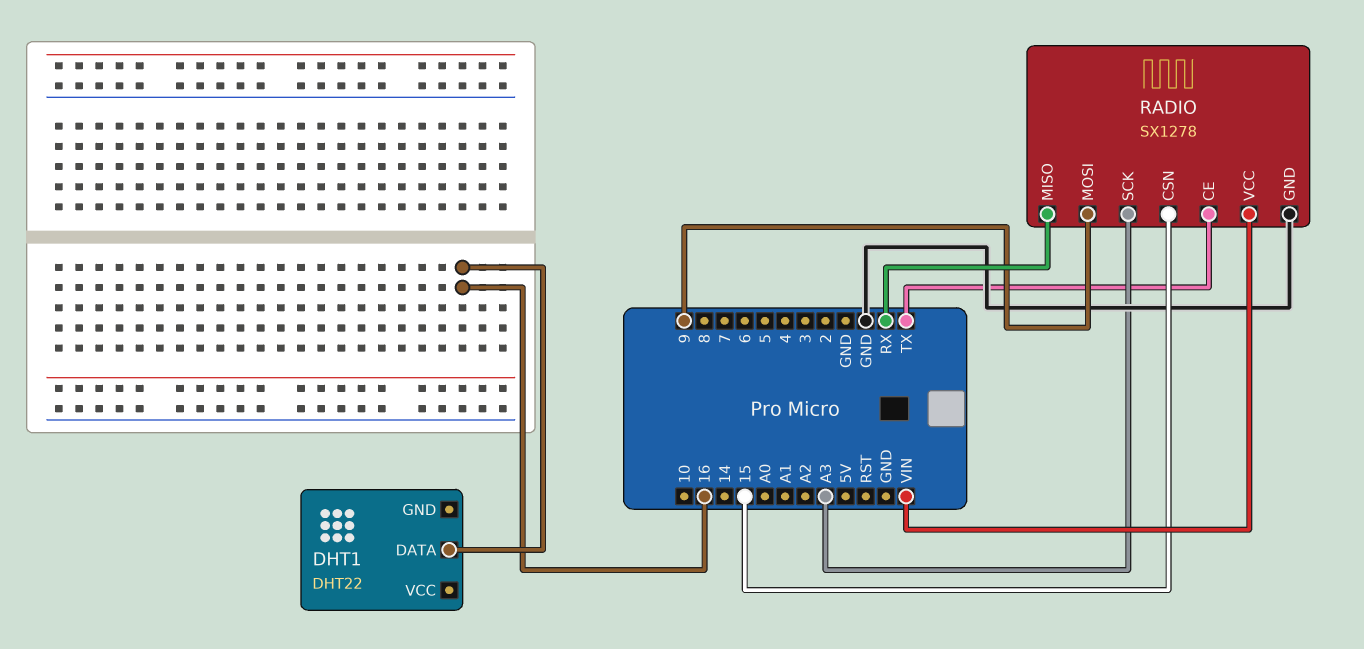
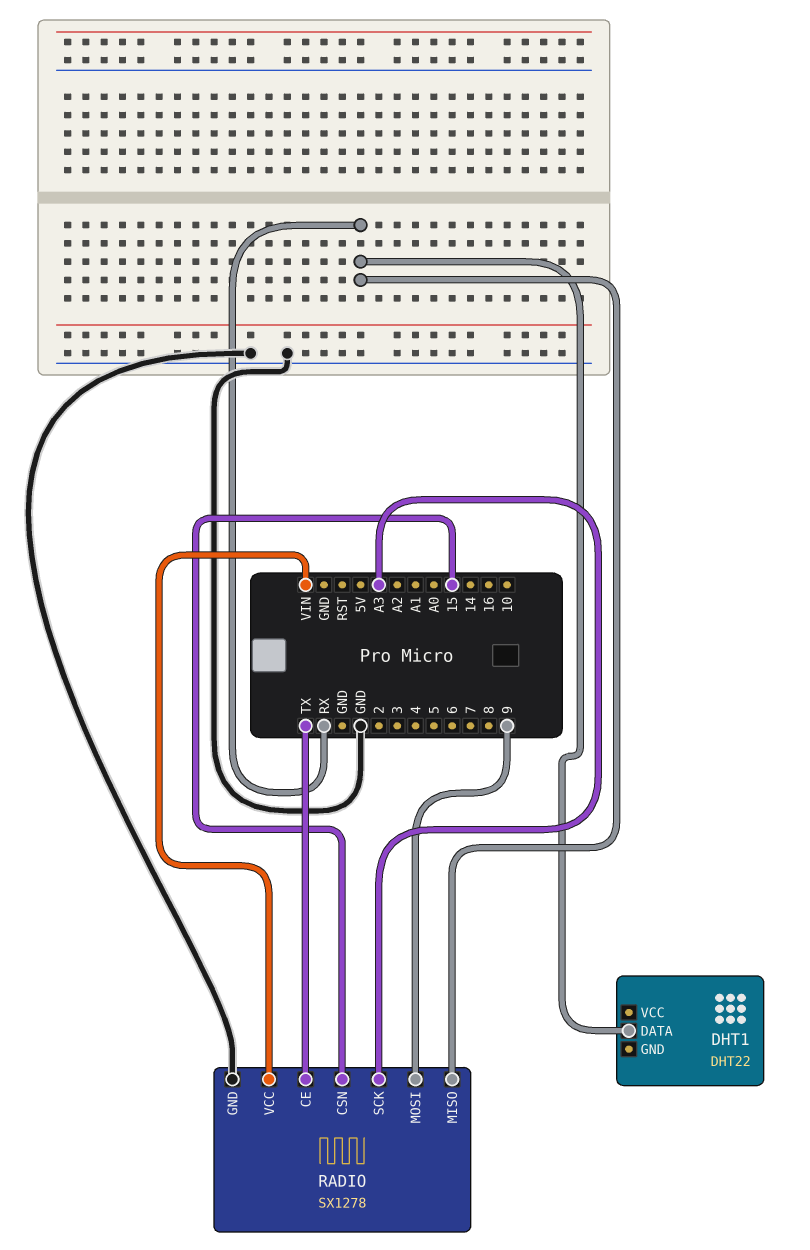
DHT1 pin DATA: 16 -> RX

